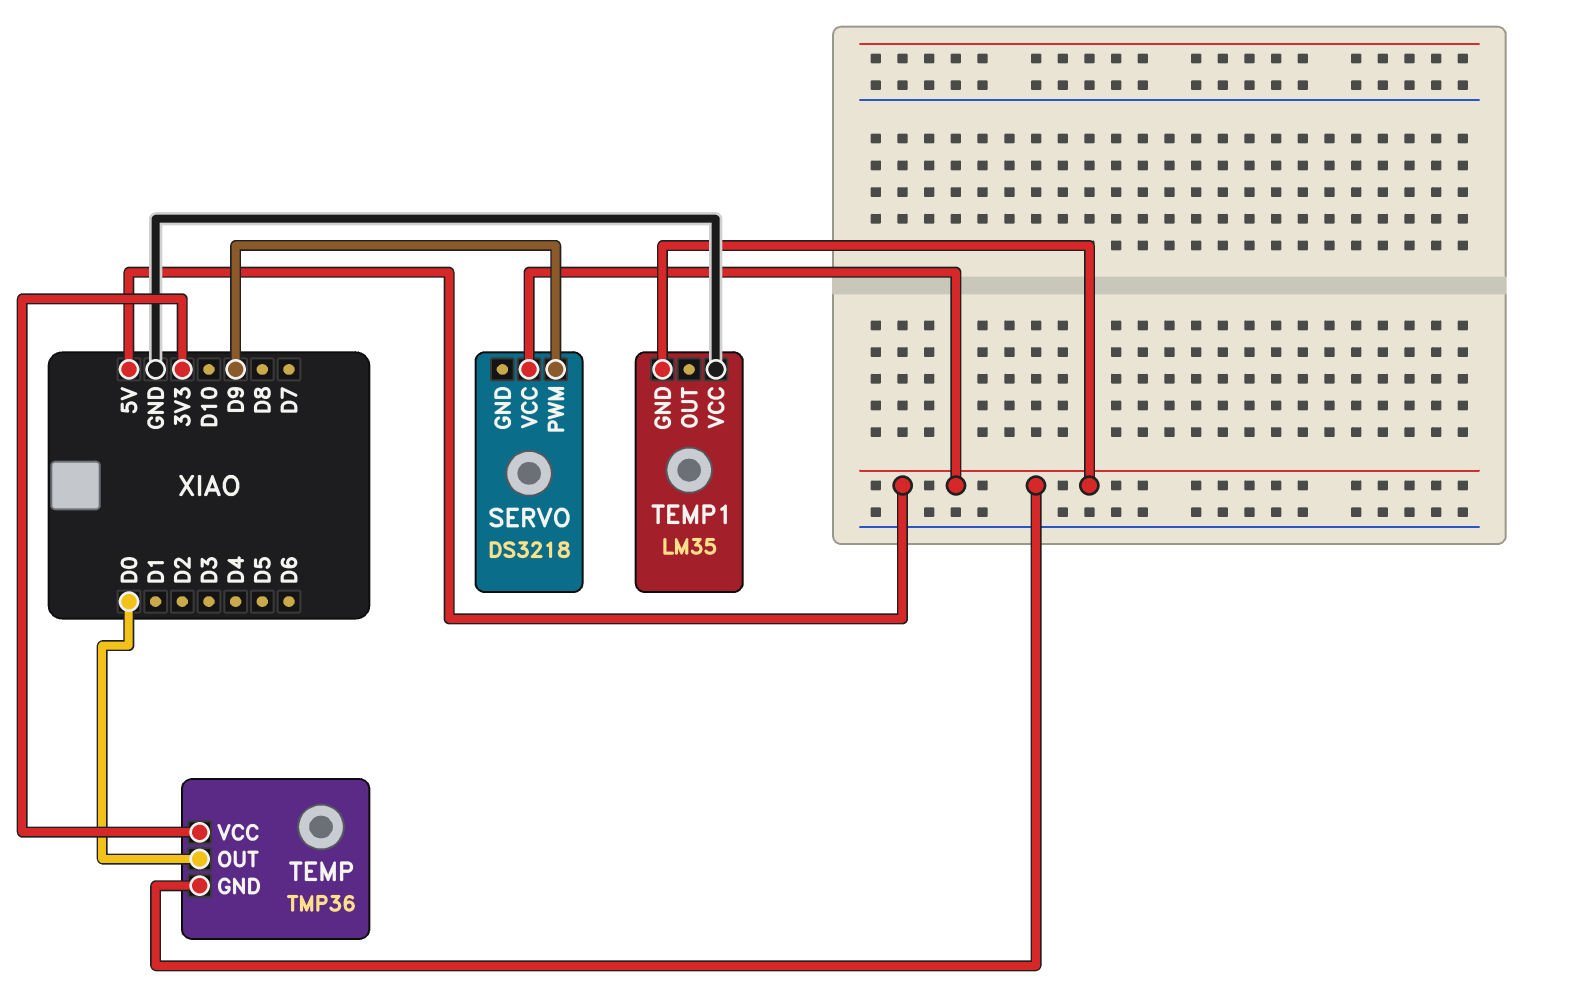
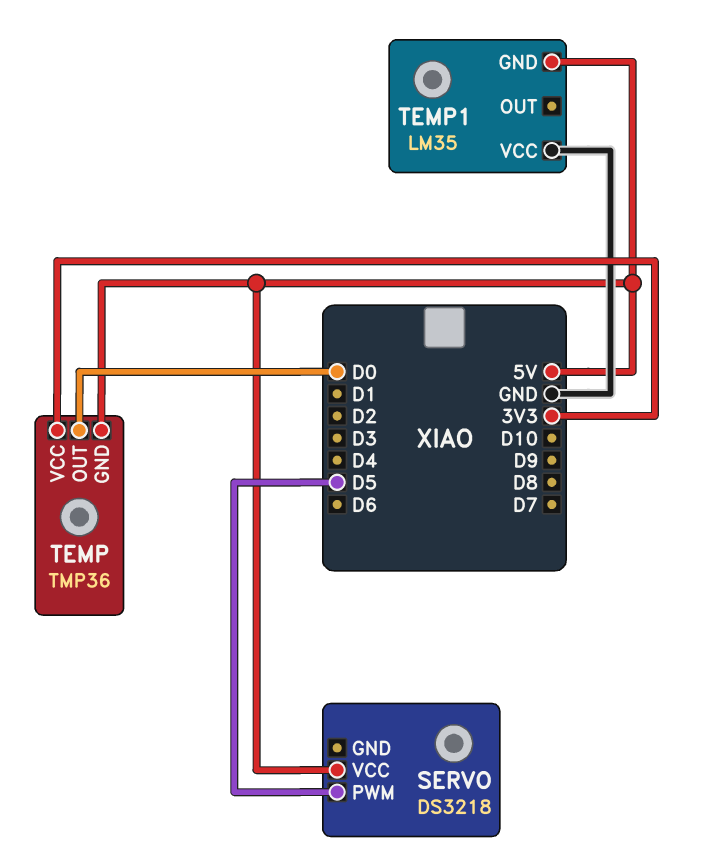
SERVO pin PWM: D9 -> D5

